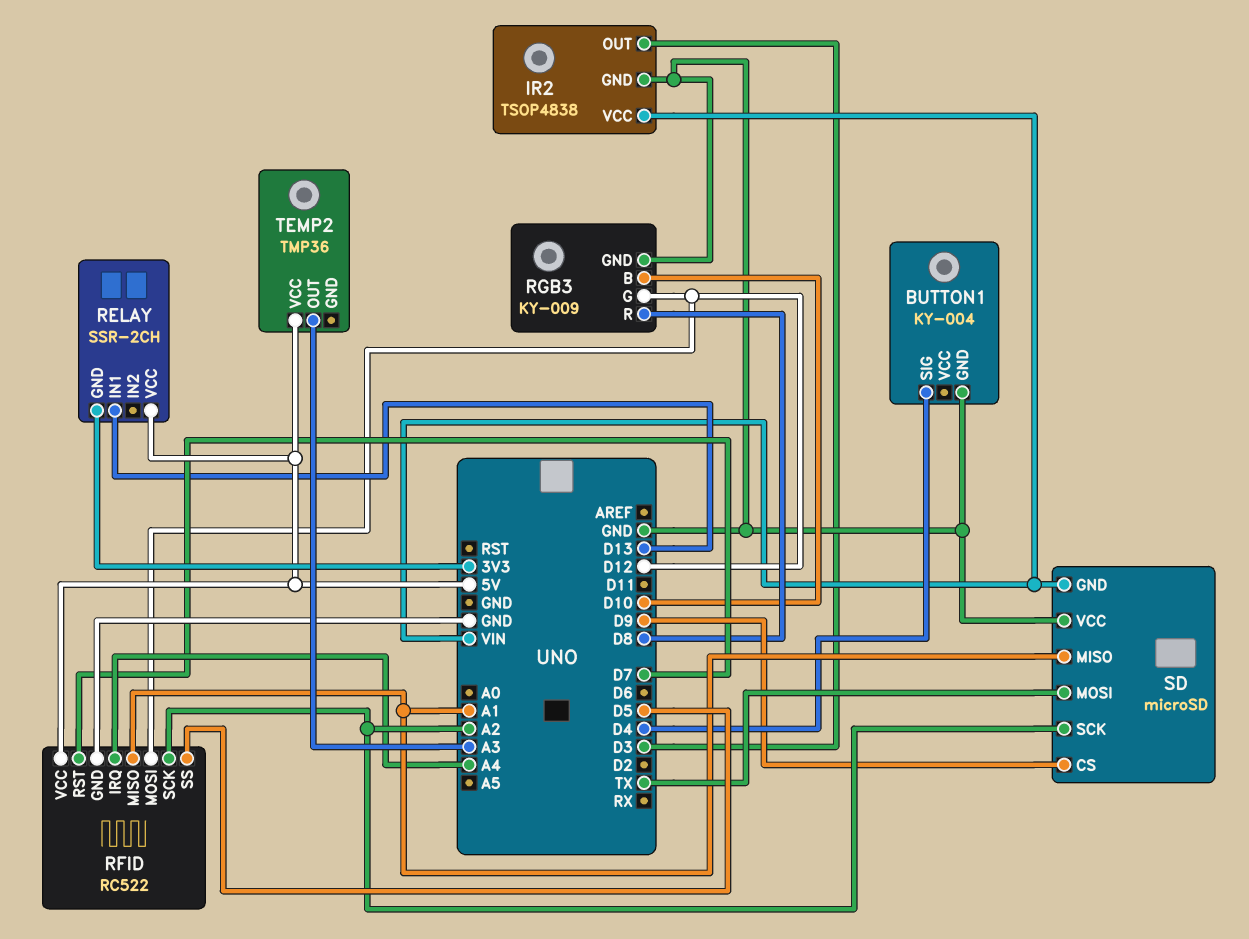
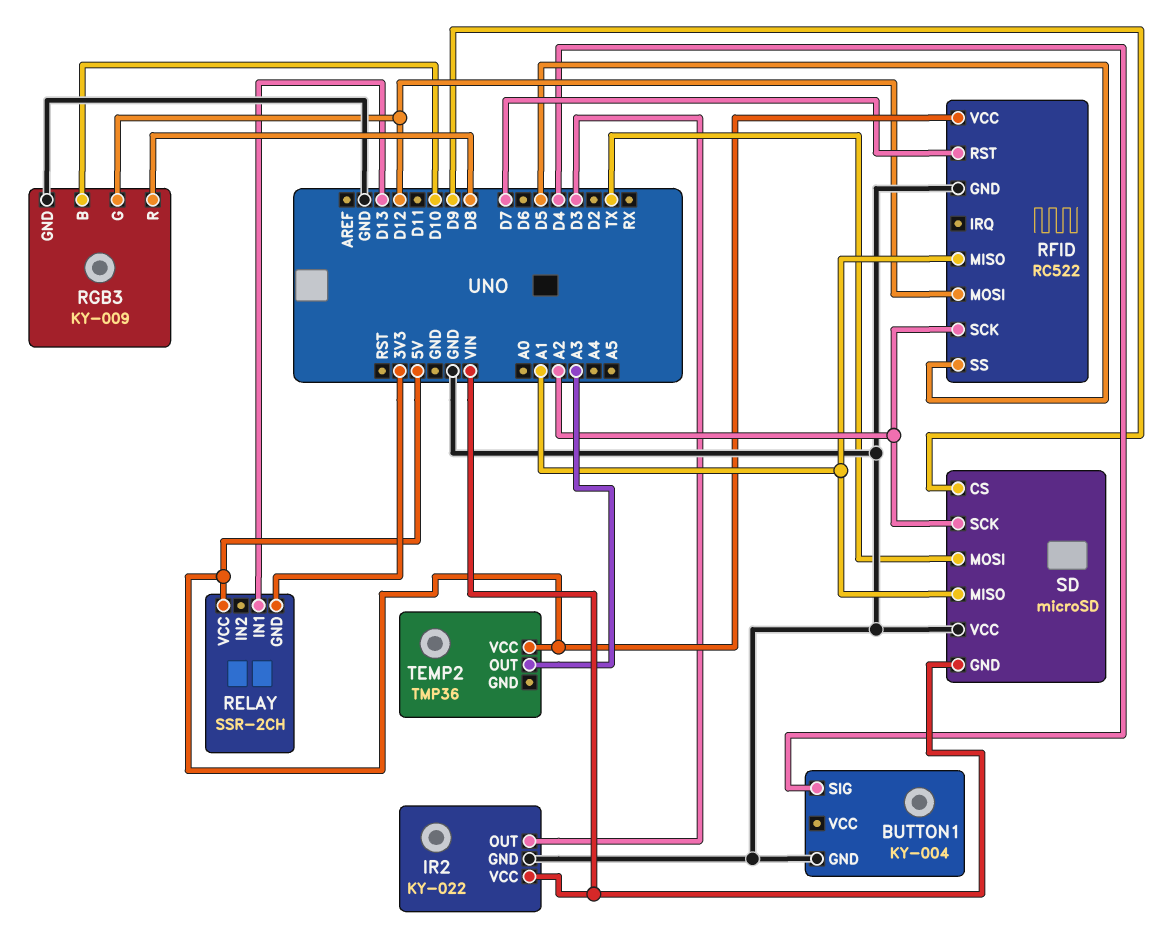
IR2: TSOP4838 -> KY-022
RFID pin IRQ: A4 -> none

